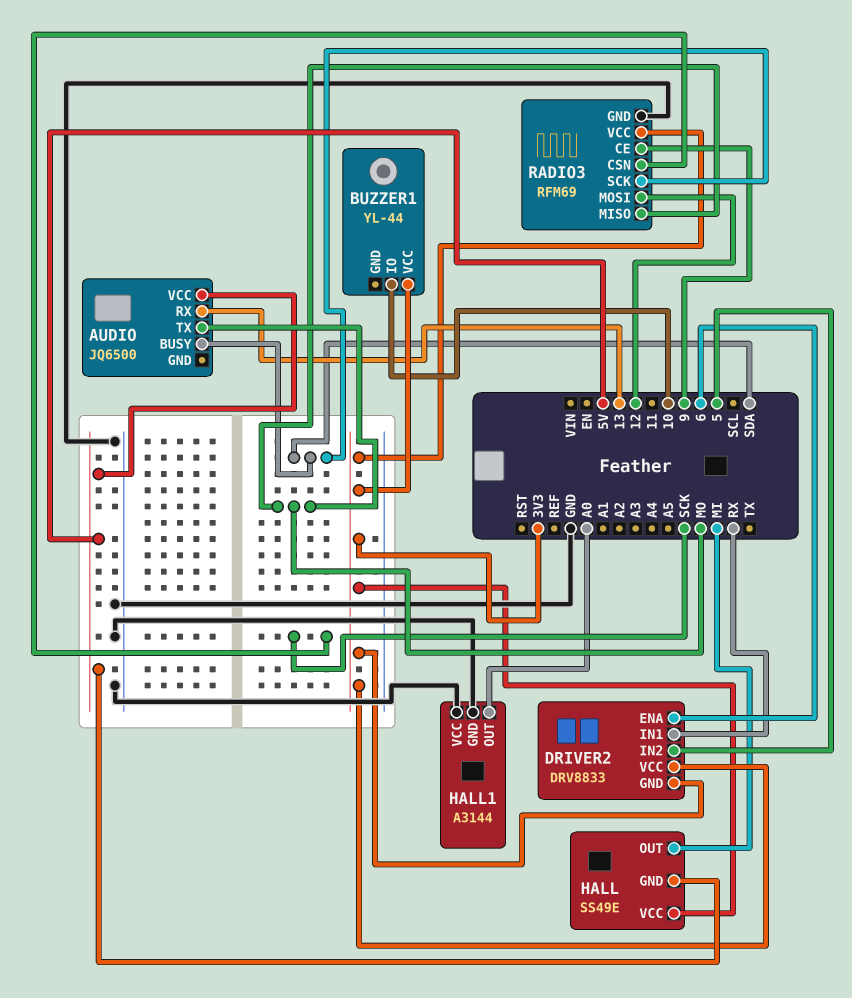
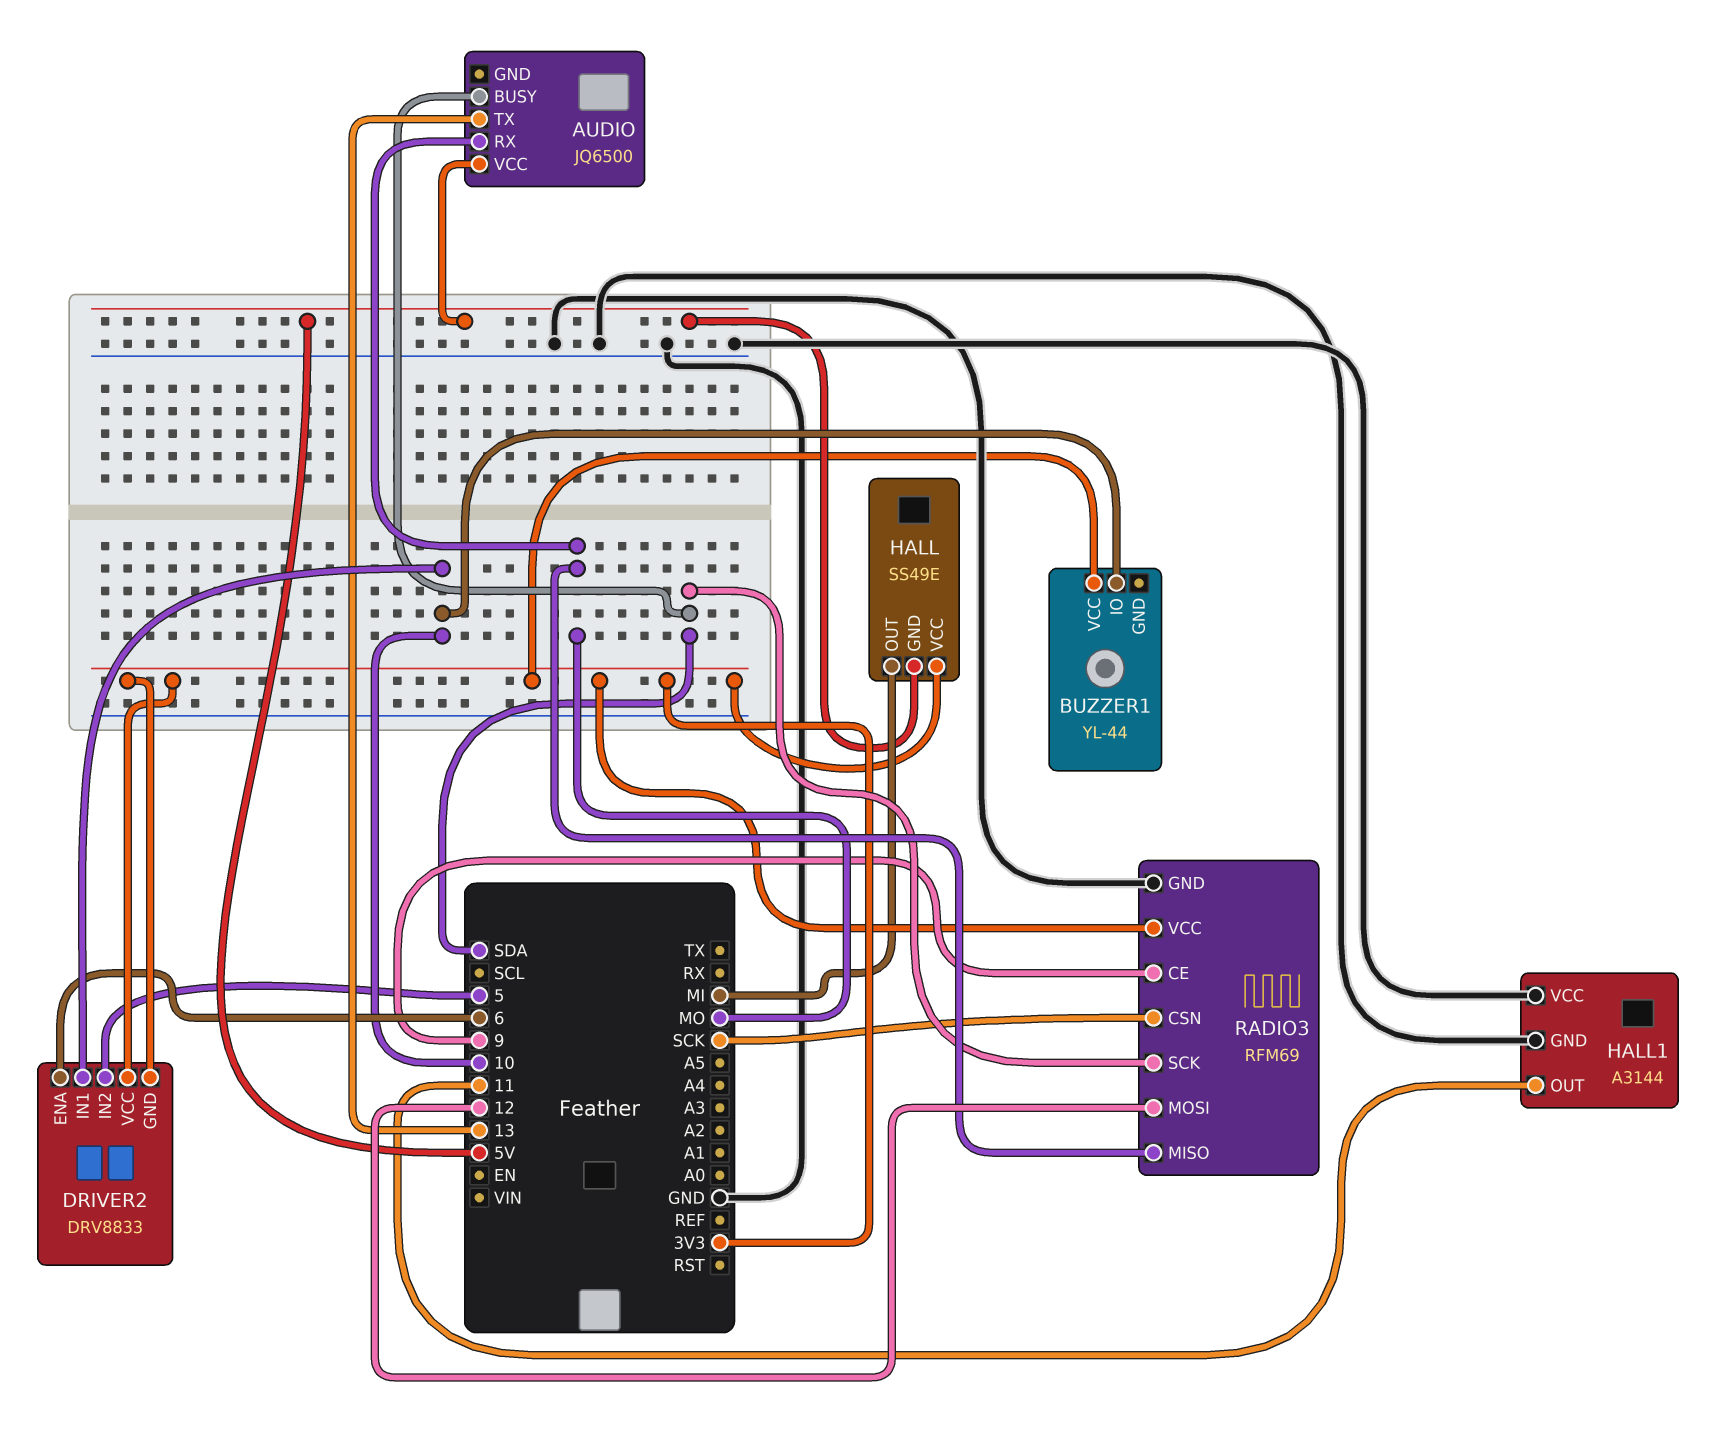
AUDIO pin RX: 13 -> MO
AUDIO pin TX: MO -> 13
DRIVER2 pin IN1: RX -> 10
HALL1 pin OUT: A0 -> 11

